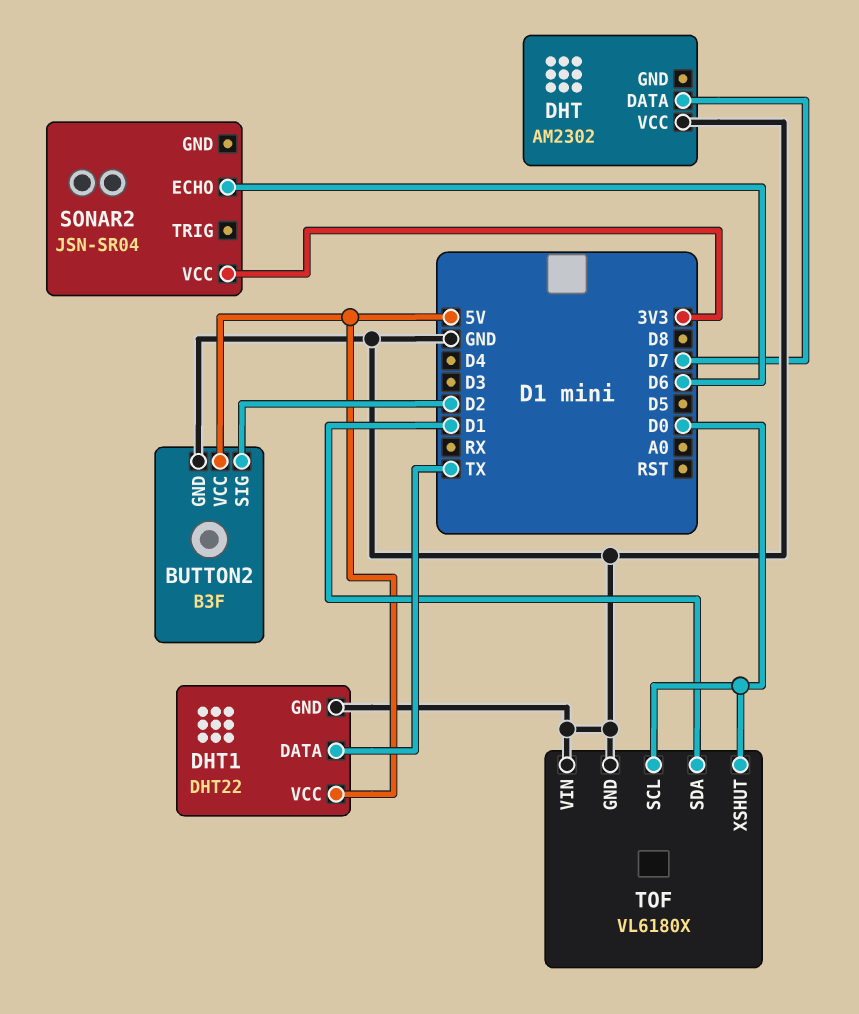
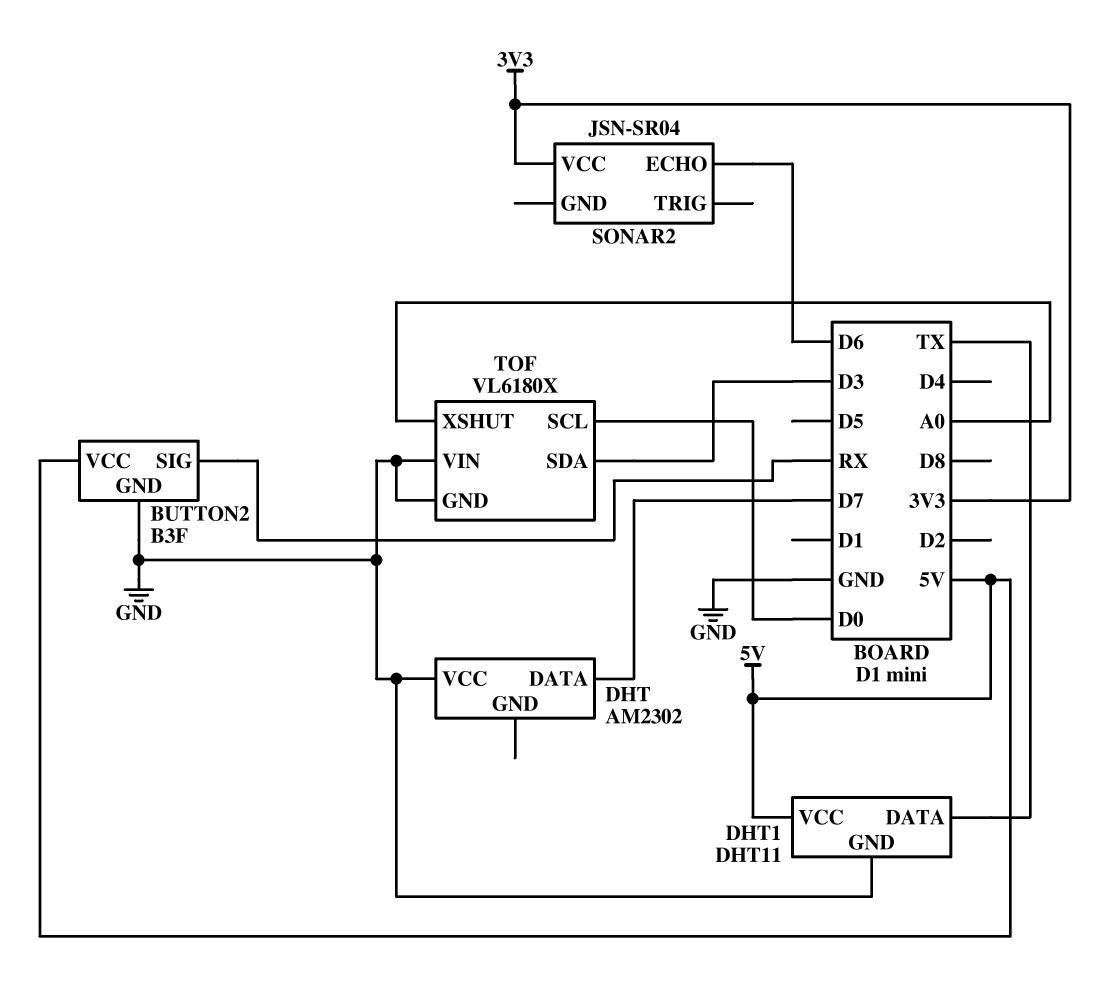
BUTTON2 pin SIG: D2 -> RX
DHT1: DHT22 -> DHT11
TOF pin SDA: D1 -> D3
TOF pin XSHUT: D0 -> A0

